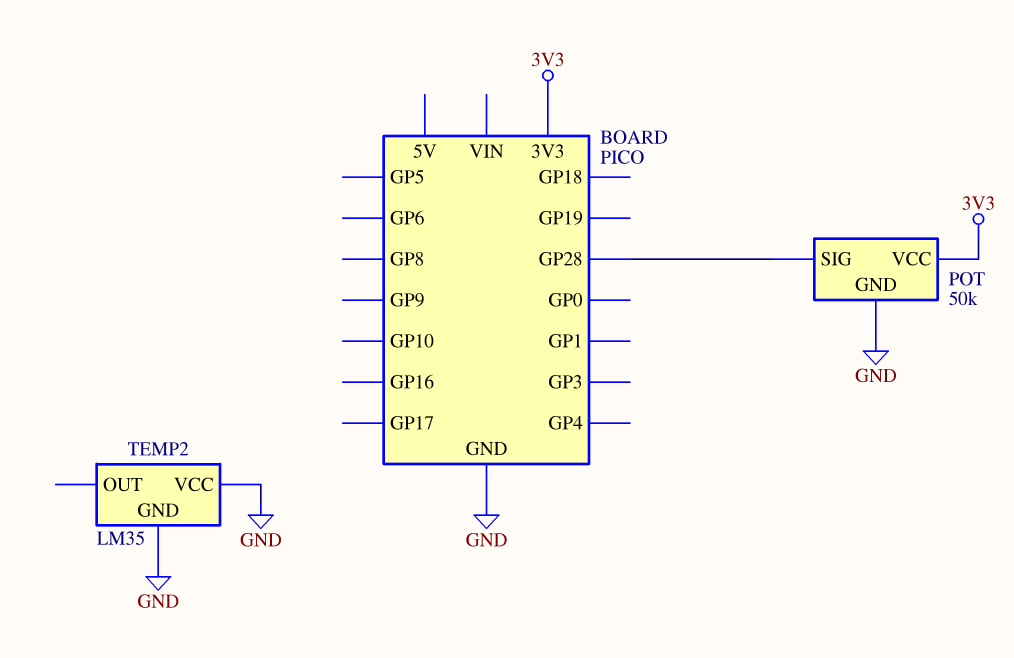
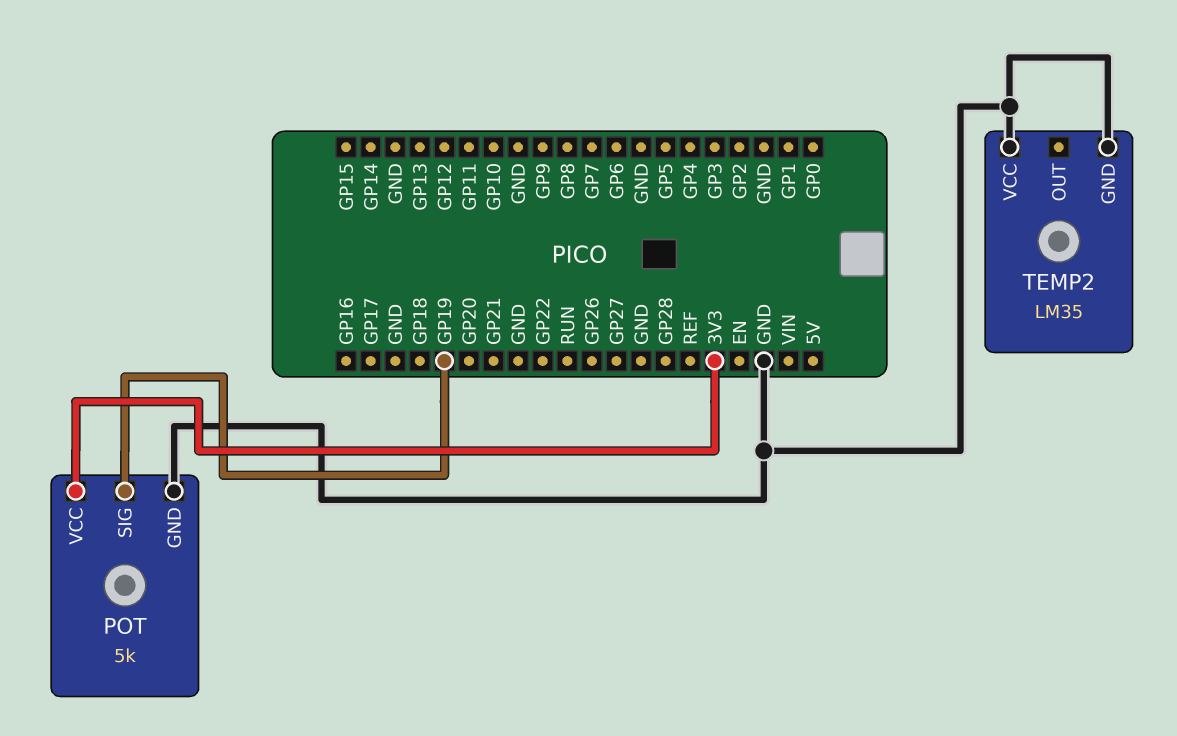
POT: 50k -> 5k
POT pin SIG: GP28 -> GP19

